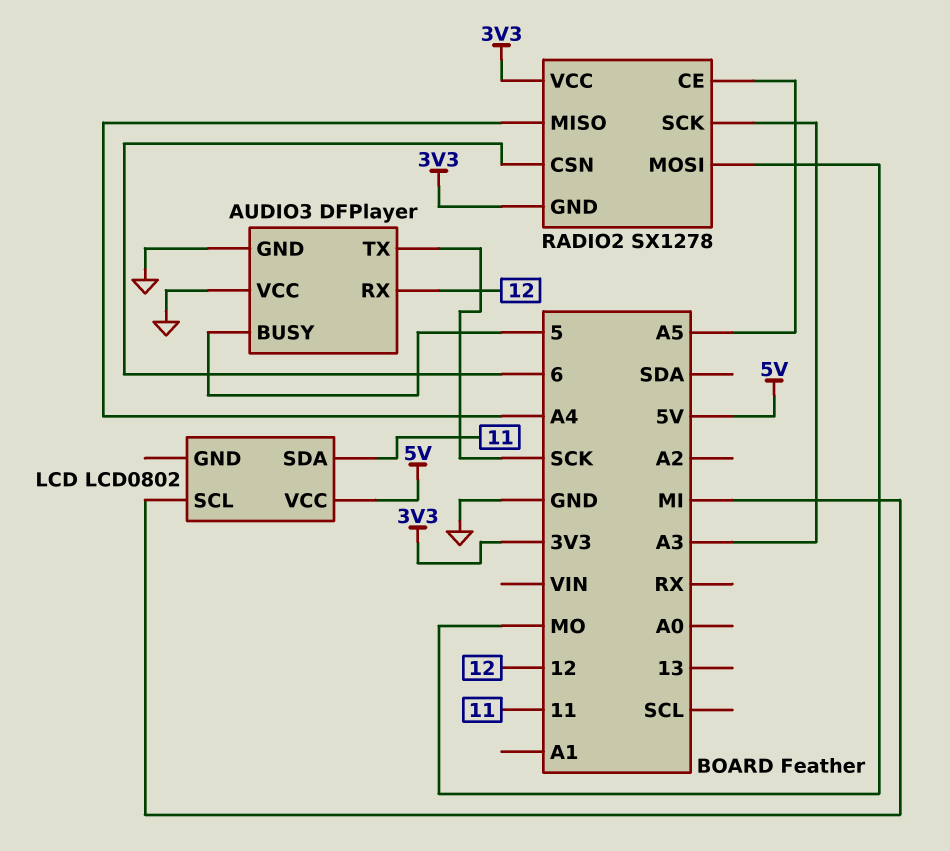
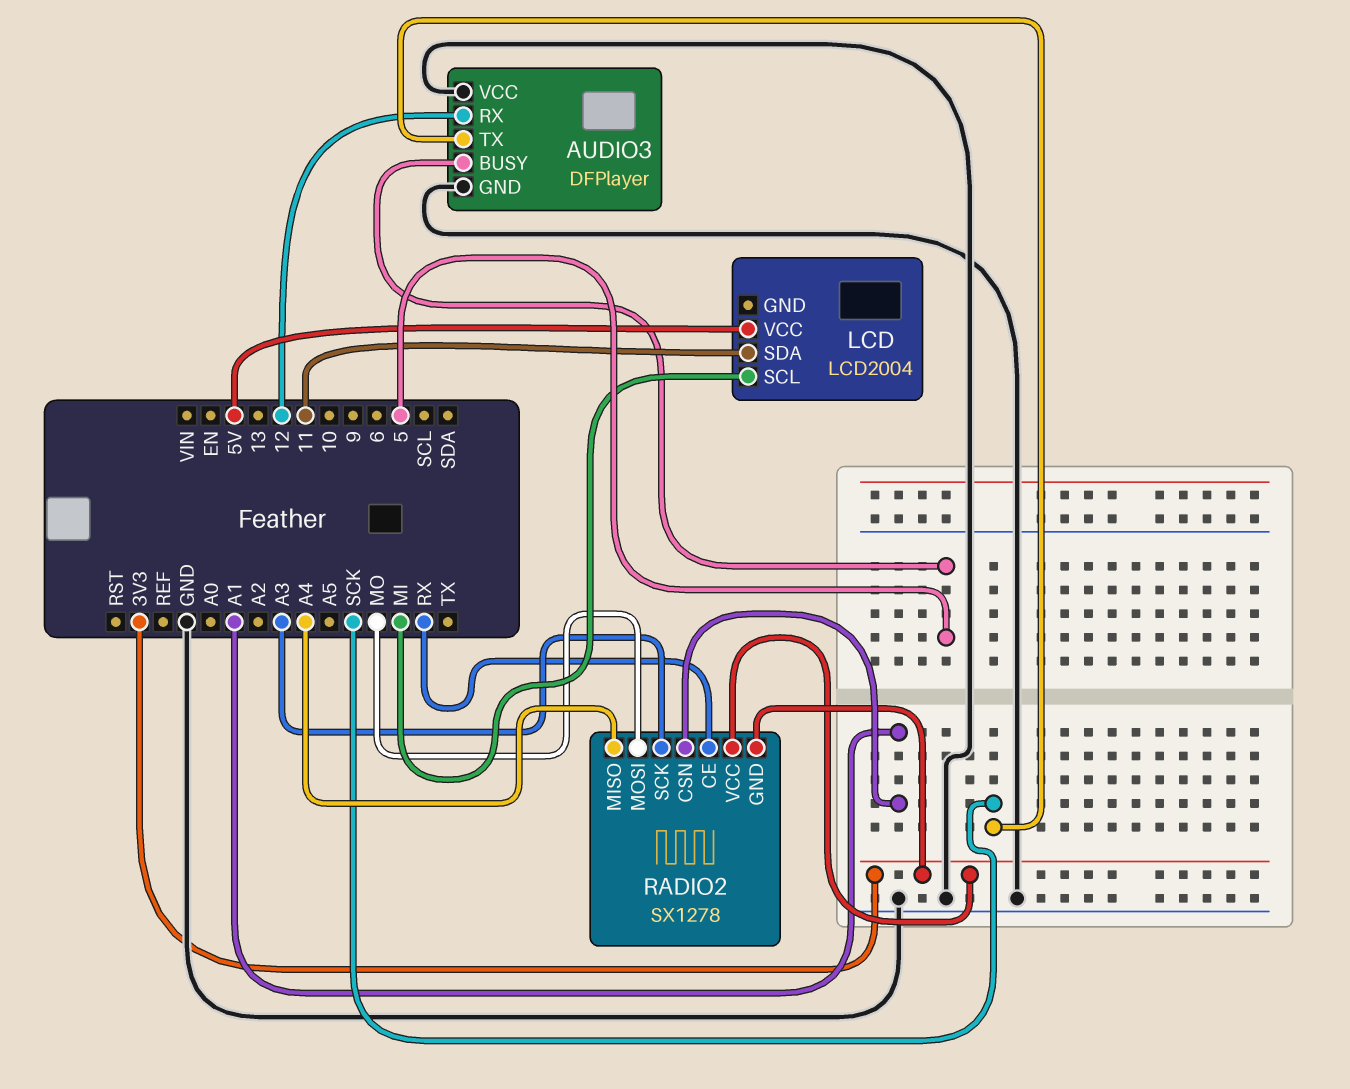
LCD: LCD0802 -> LCD2004
RADIO2 pin CE: A5 -> RX
RADIO2 pin CSN: 6 -> A1

